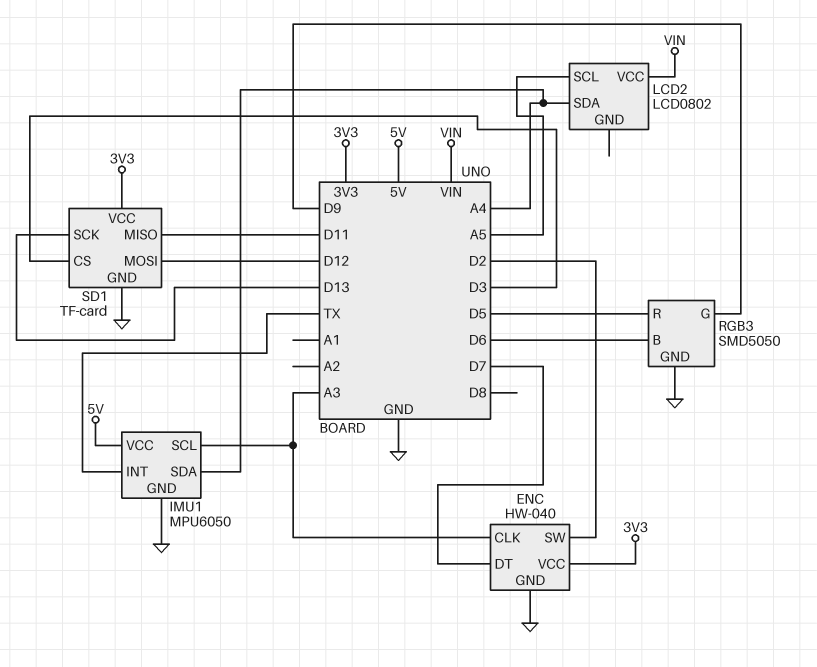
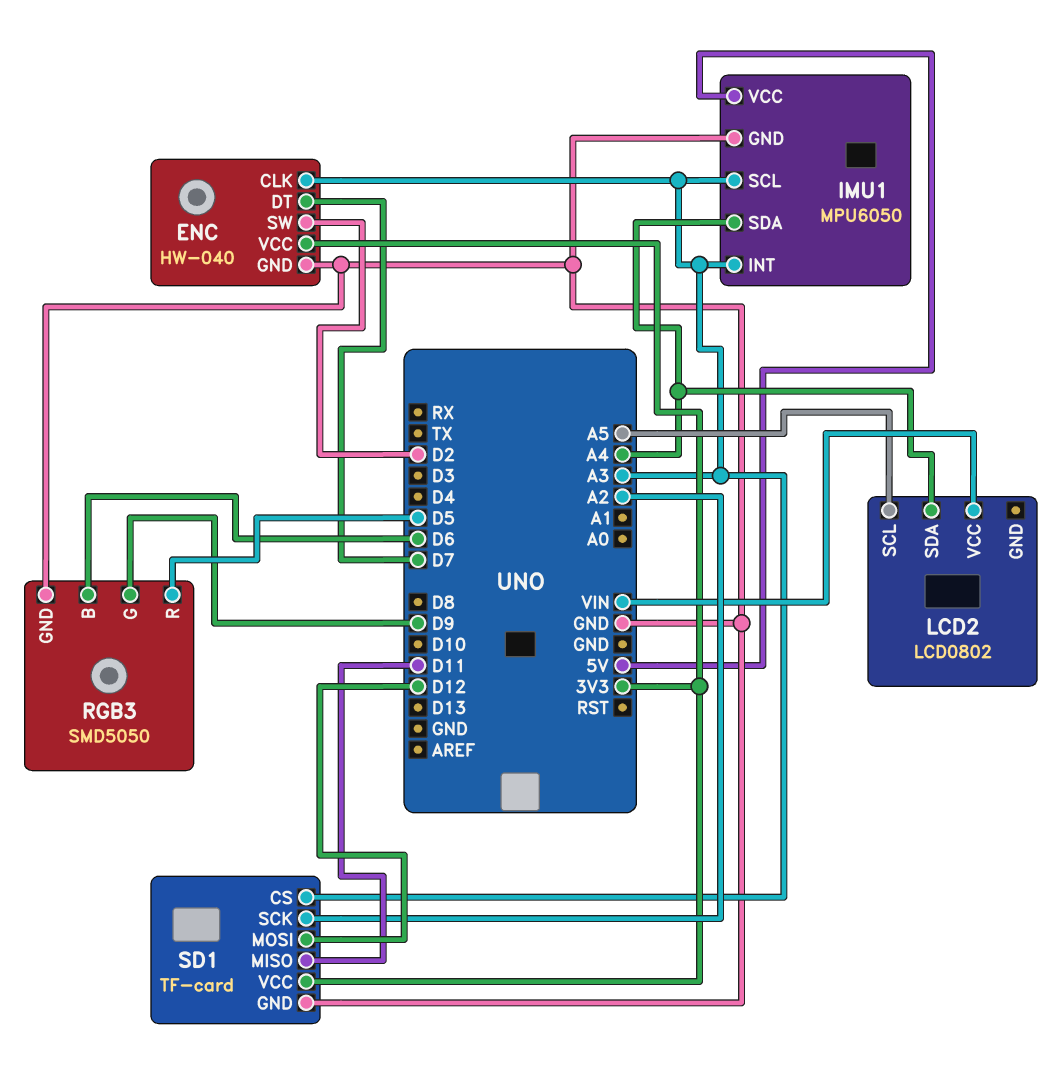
IMU1 pin INT: TX -> A3
SD1 pin CS: D3 -> A3
SD1 pin SCK: D13 -> A2

